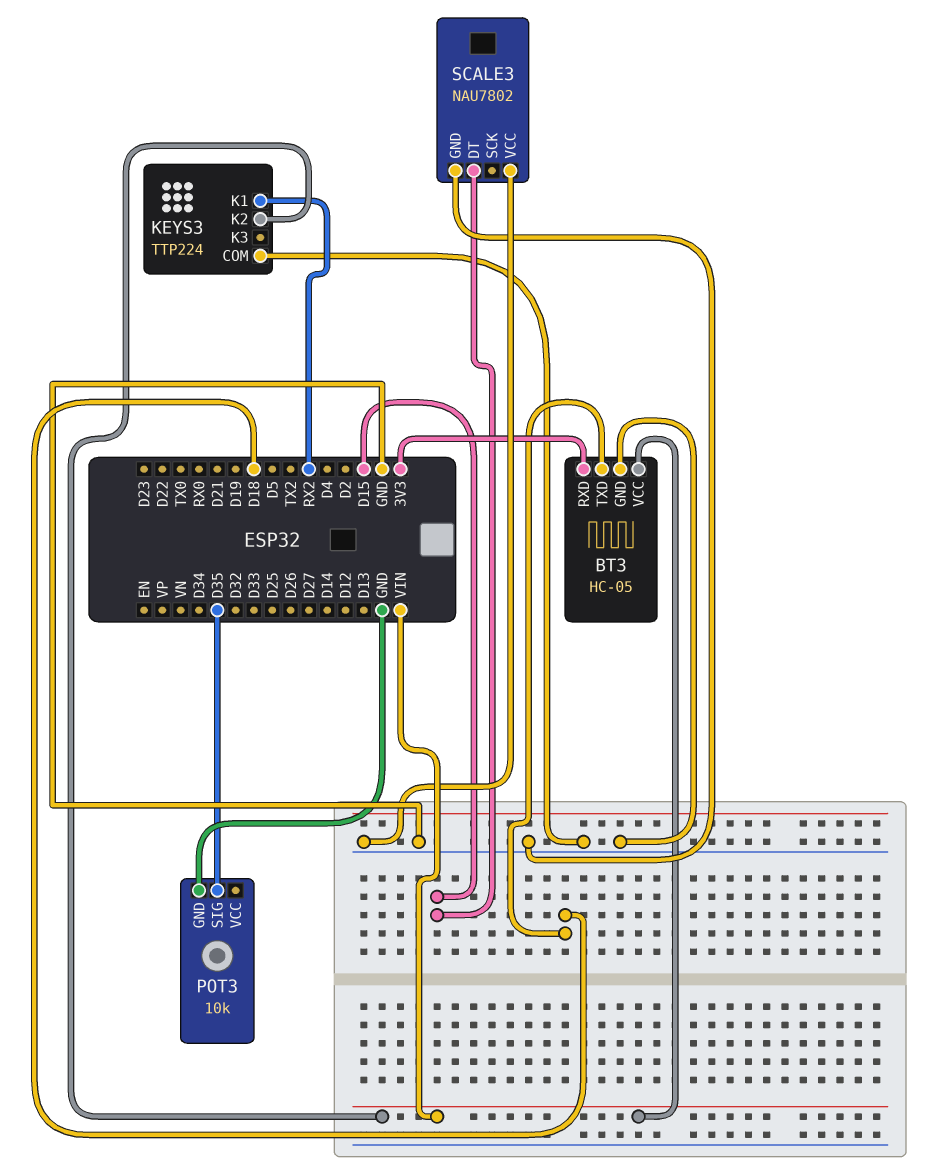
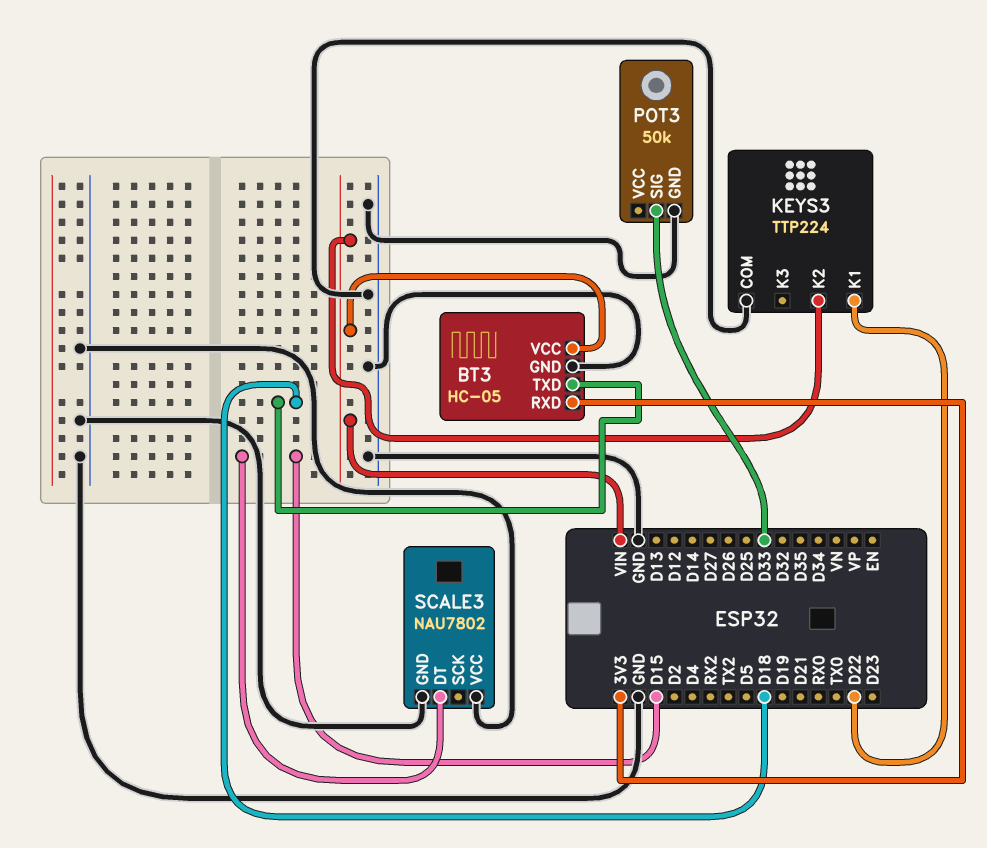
KEYS3 pin K1: RX2 -> D22
POT3: 10k -> 50k
POT3 pin SIG: D35 -> D33

